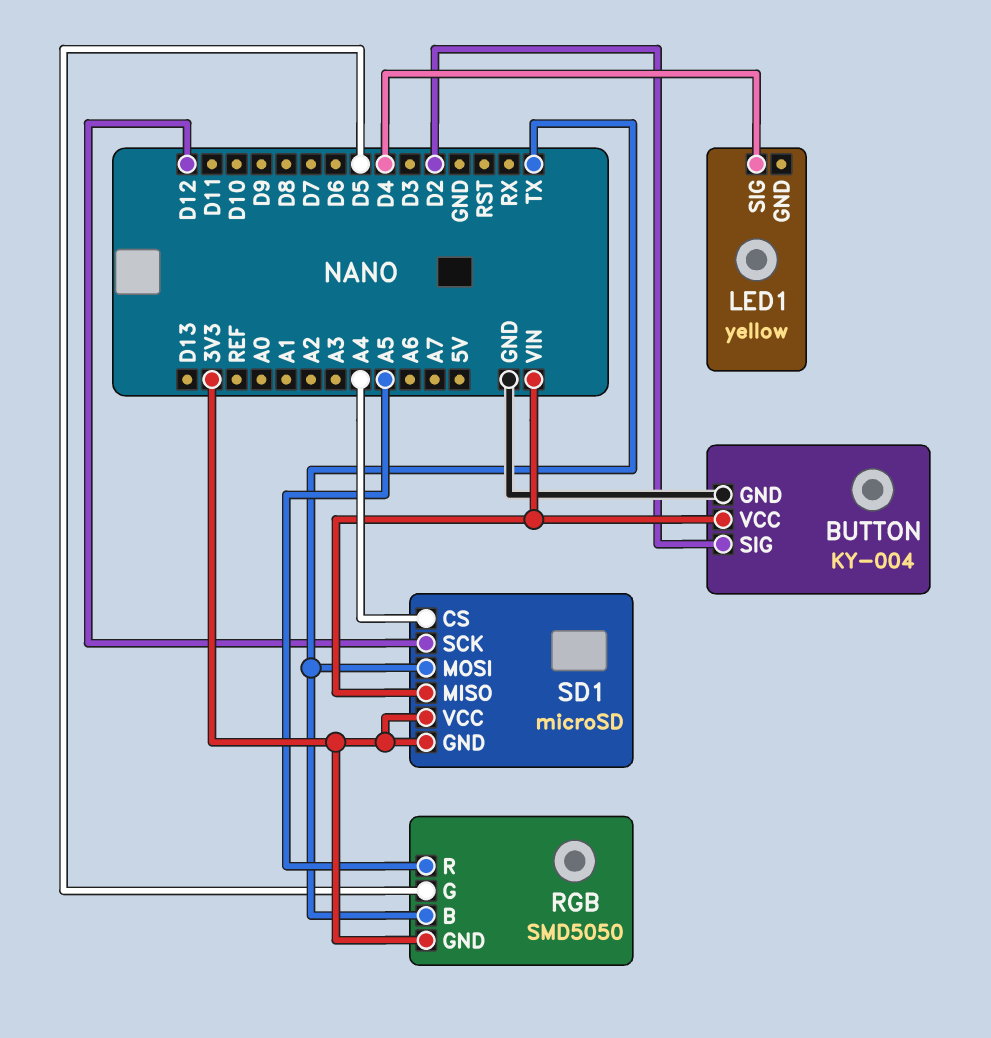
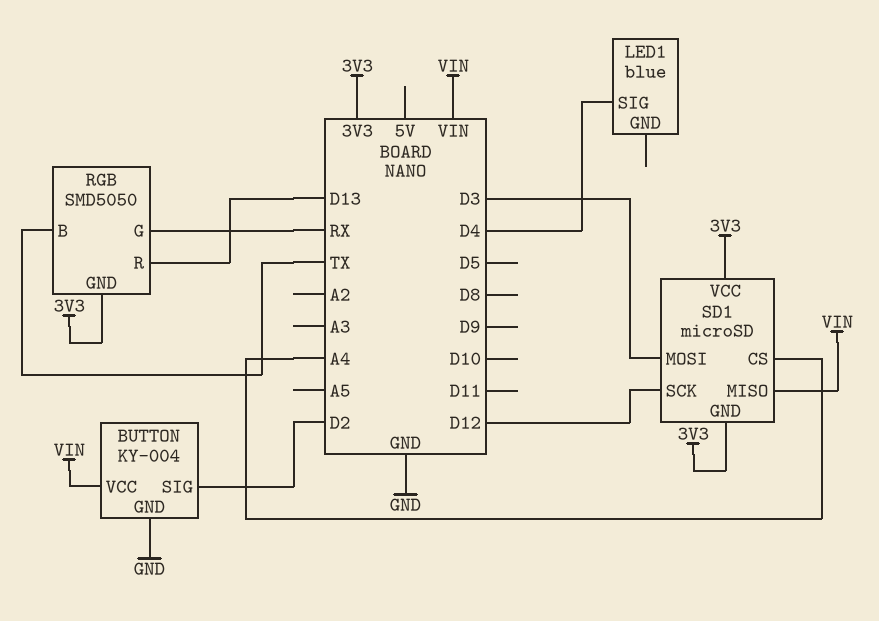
LED1: yellow -> blue
RGB pin G: D5 -> RX
RGB pin R: A5 -> D13
SD1 pin MOSI: TX -> D3

